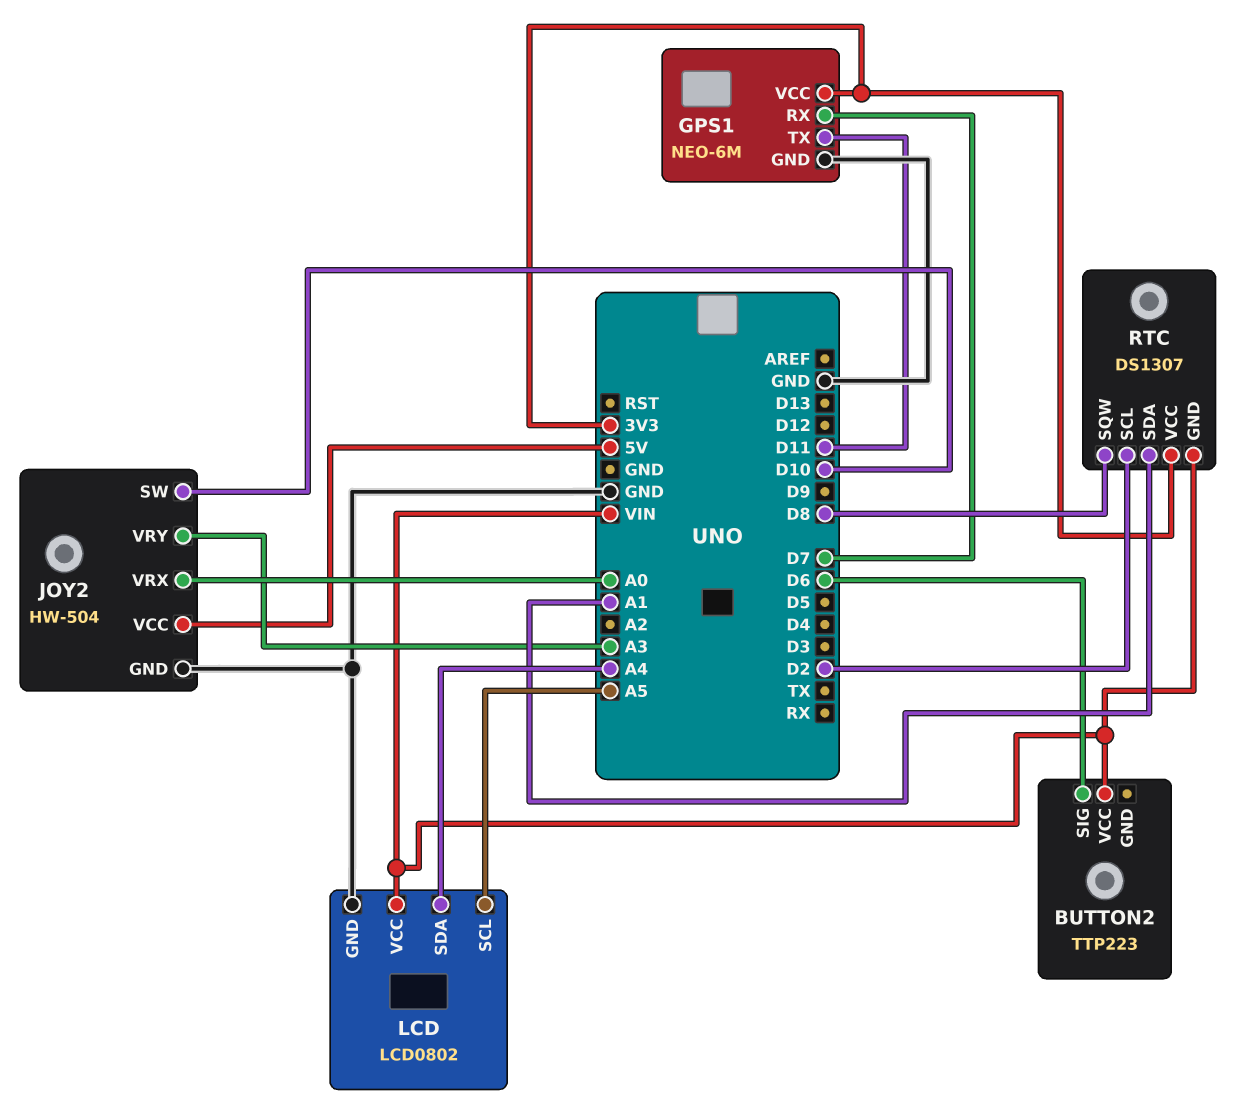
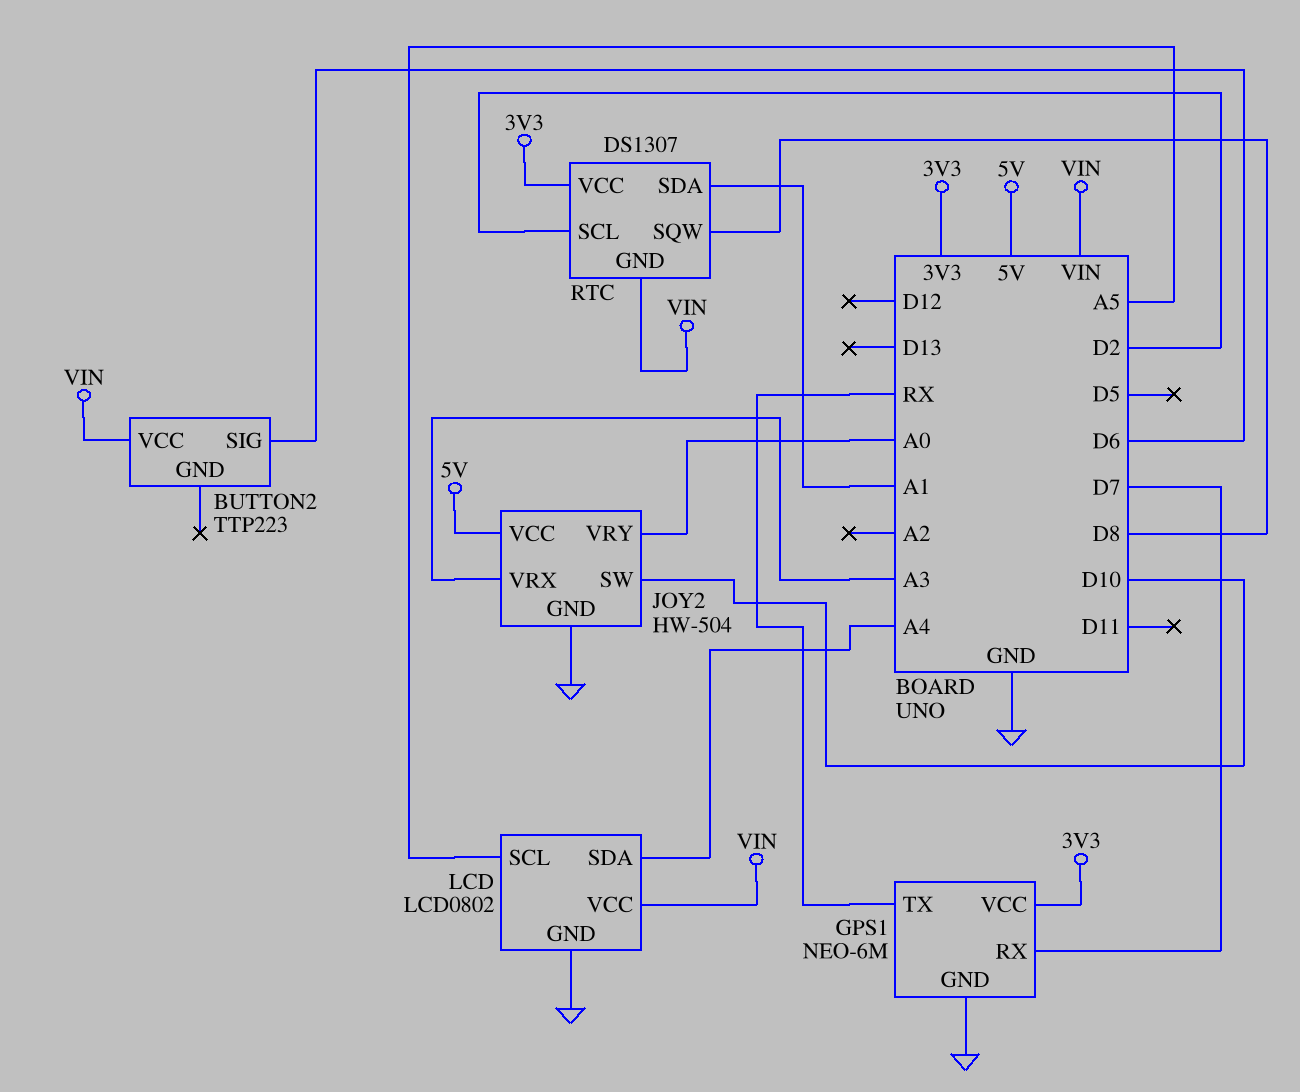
GPS1 pin TX: D11 -> RX
JOY2 pin VRX: A0 -> A3
JOY2 pin VRY: A3 -> A0

